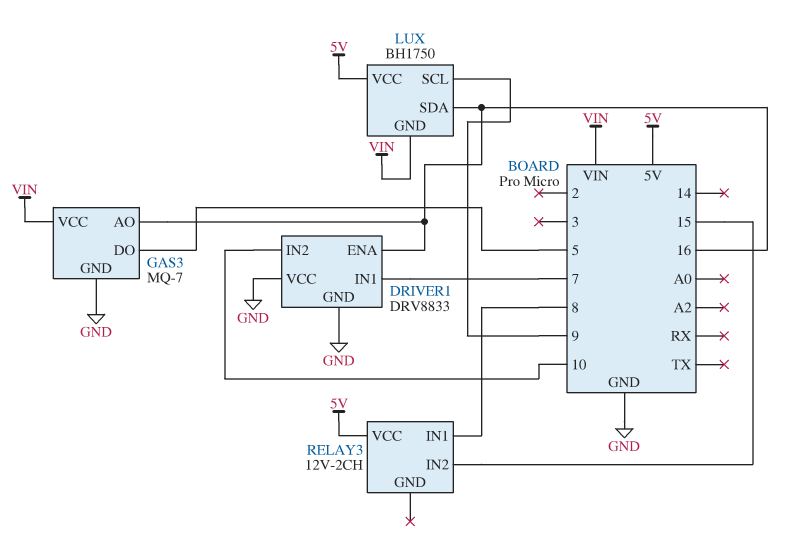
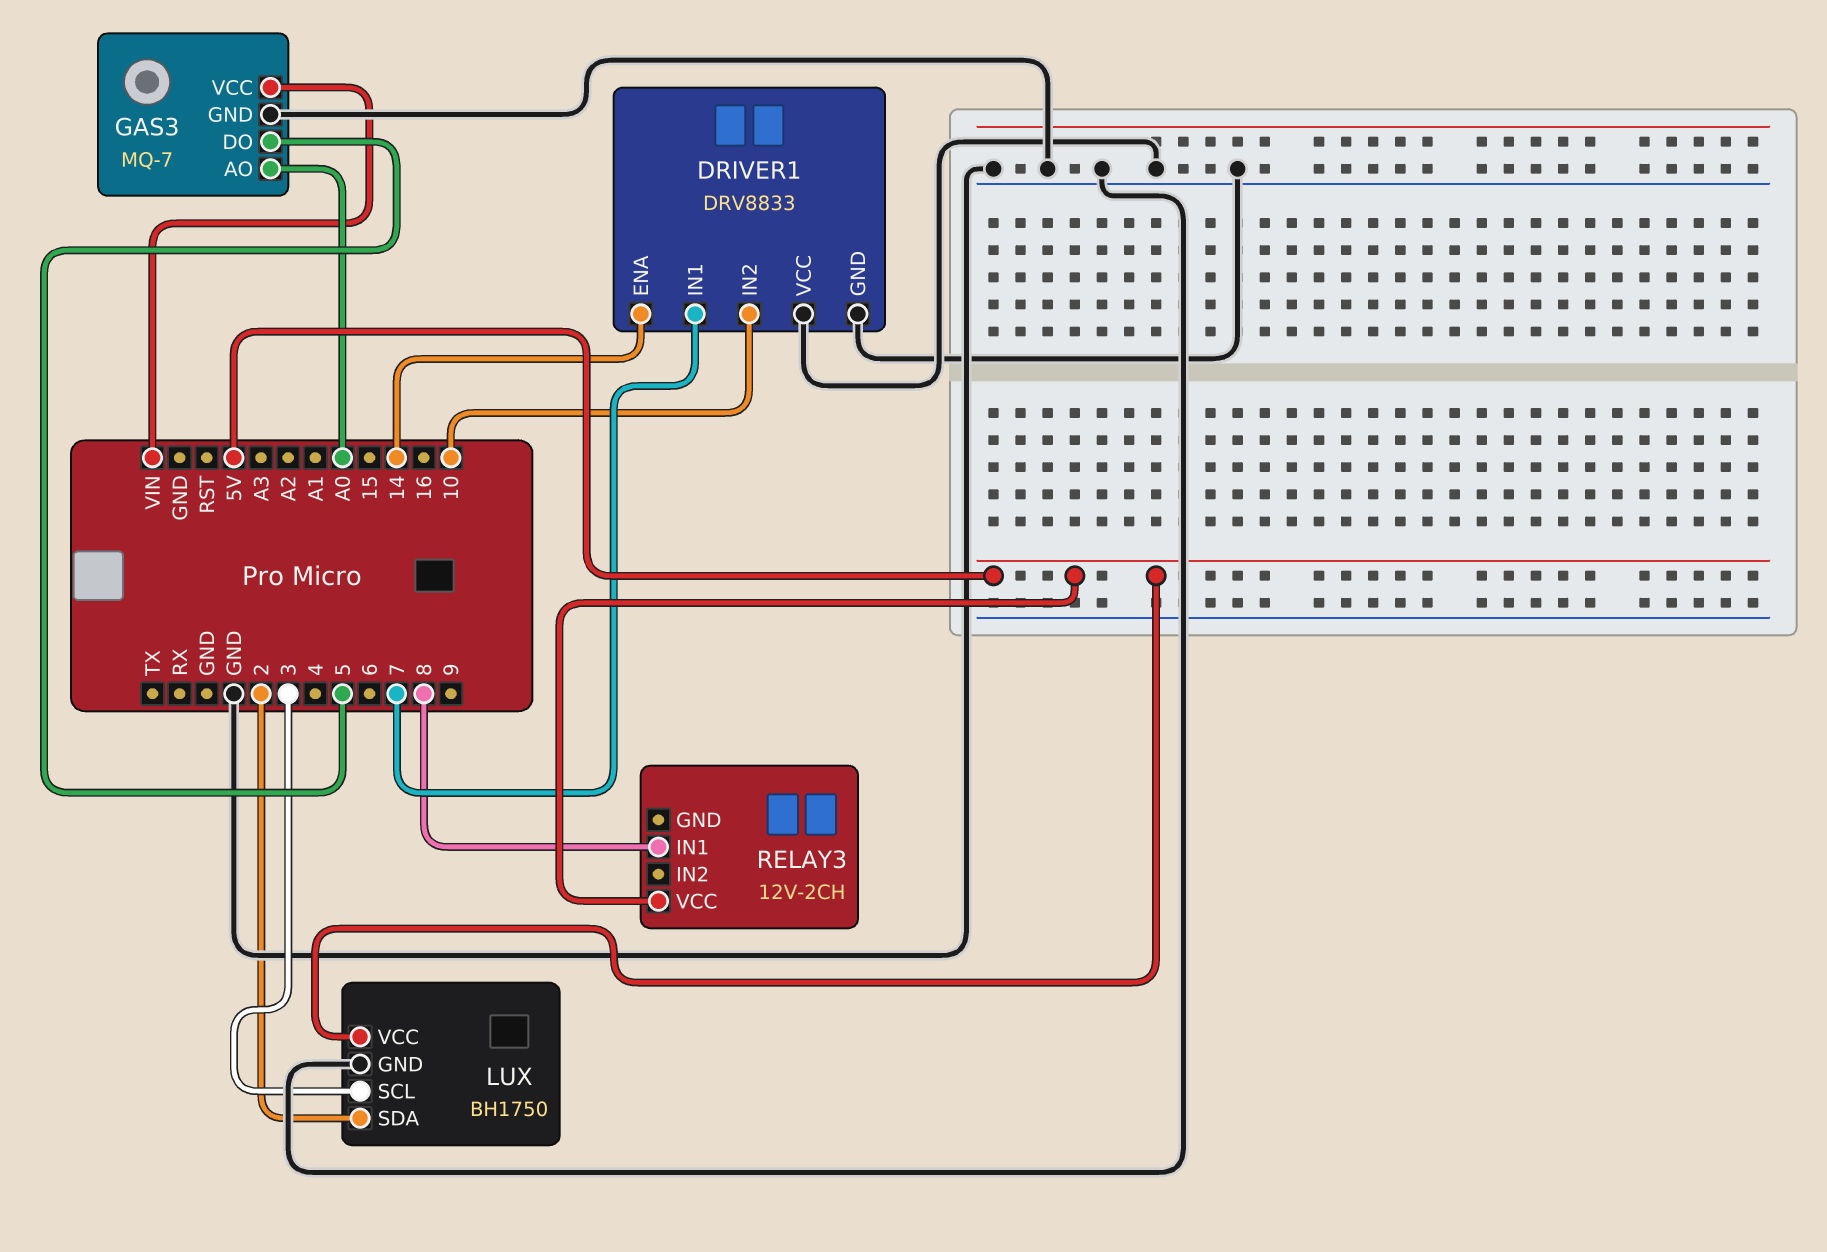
DRIVER1 pin ENA: 16 -> 14
GAS3 pin AO: 16 -> A0
LUX pin GND: VIN -> GND
LUX pin SCL: 9 -> 3
LUX pin SDA: 16 -> 2
RELAY3 pin IN2: 15 -> none

